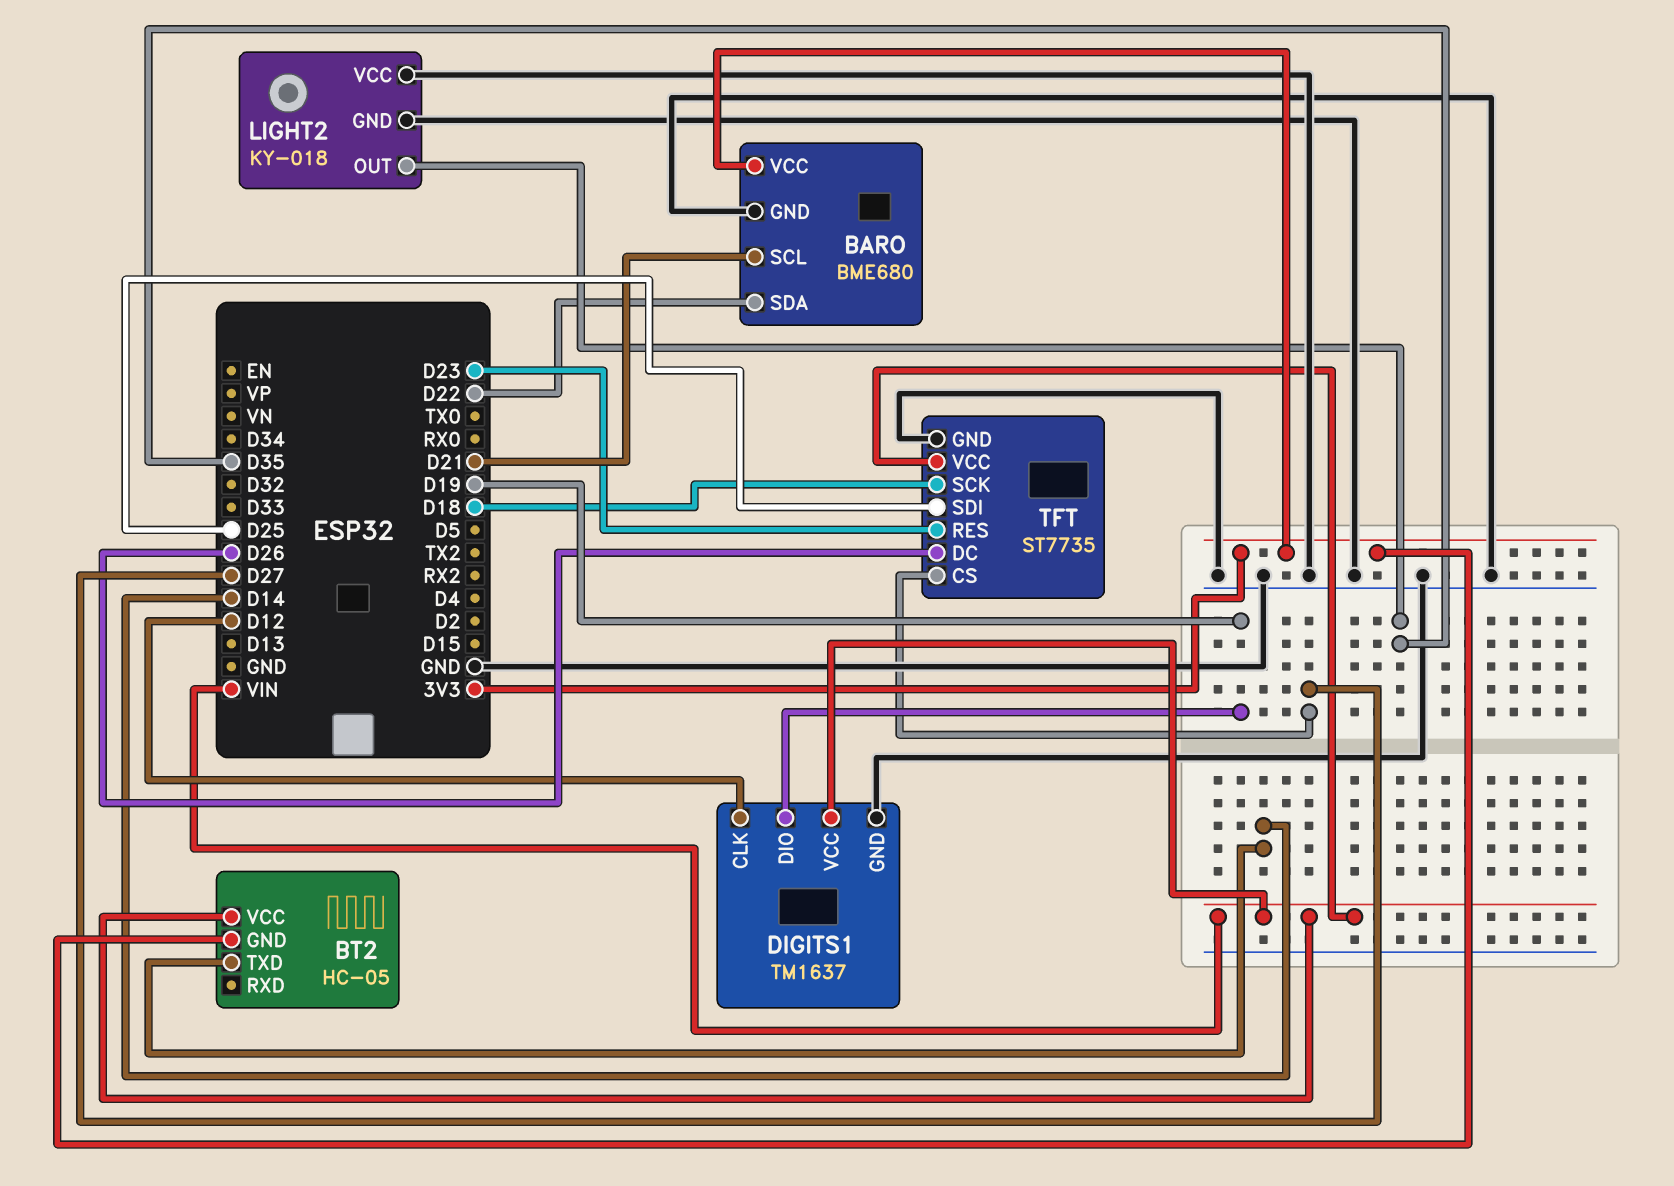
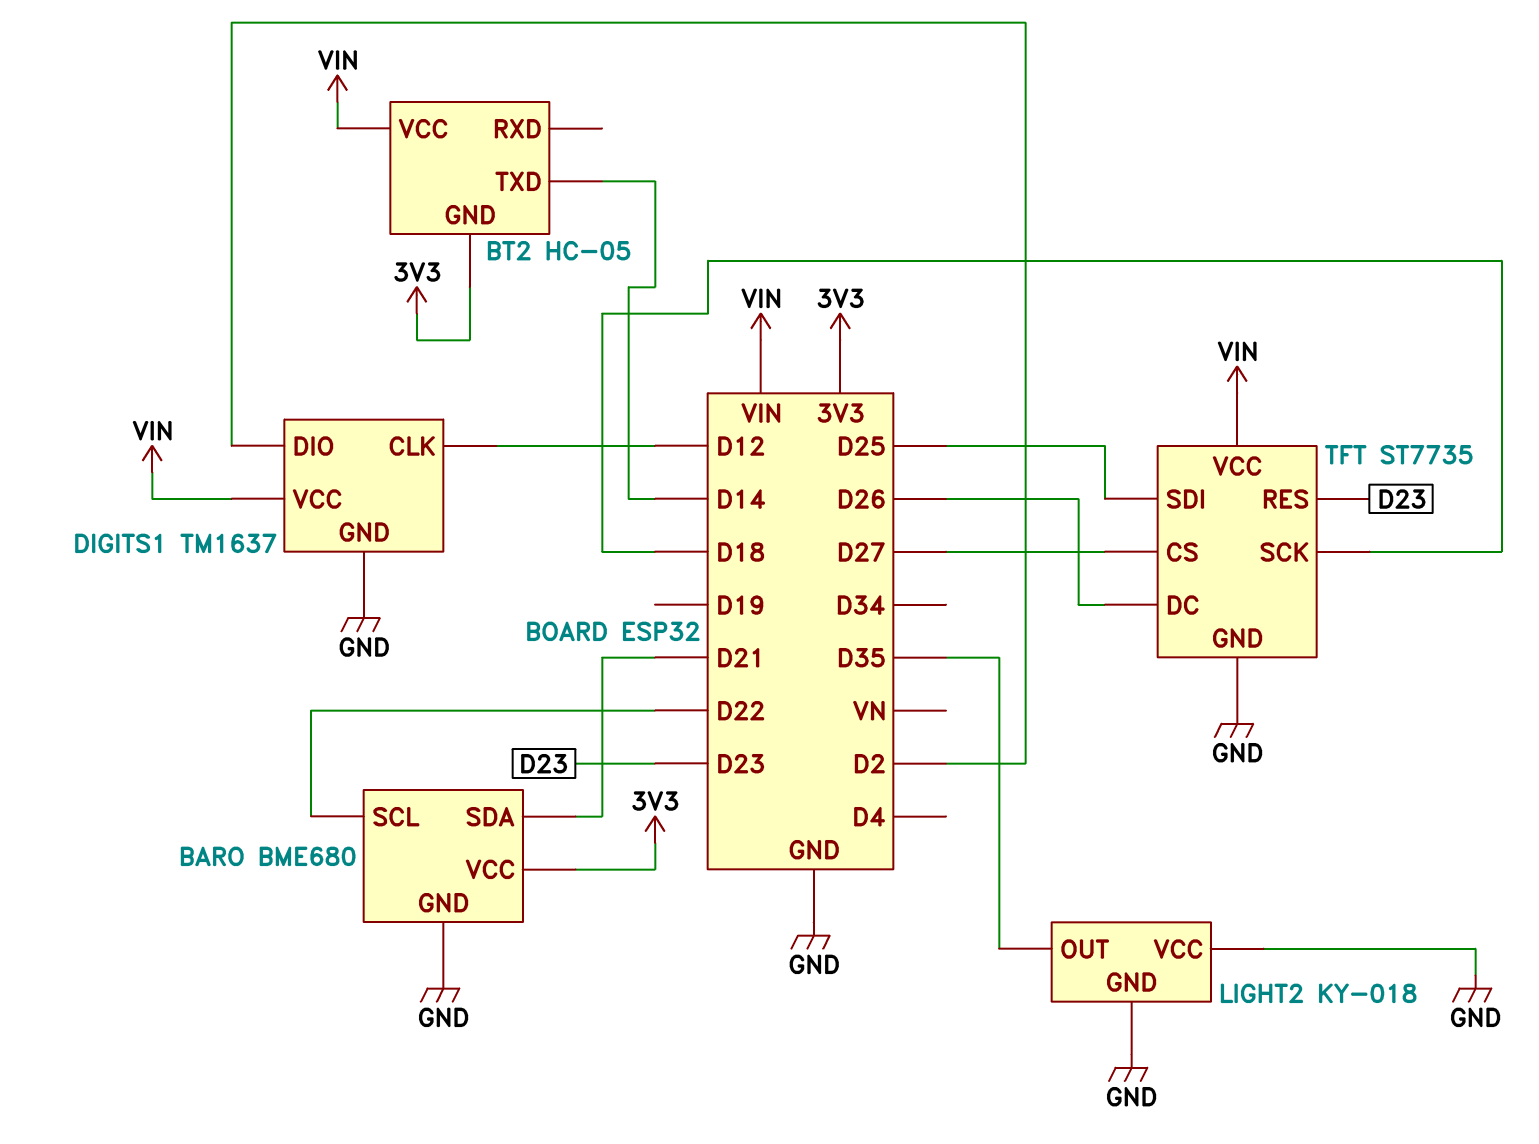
BARO pin SCL: D21 -> D22
BARO pin SDA: D22 -> D21
DIGITS1 pin DIO: D19 -> D2

